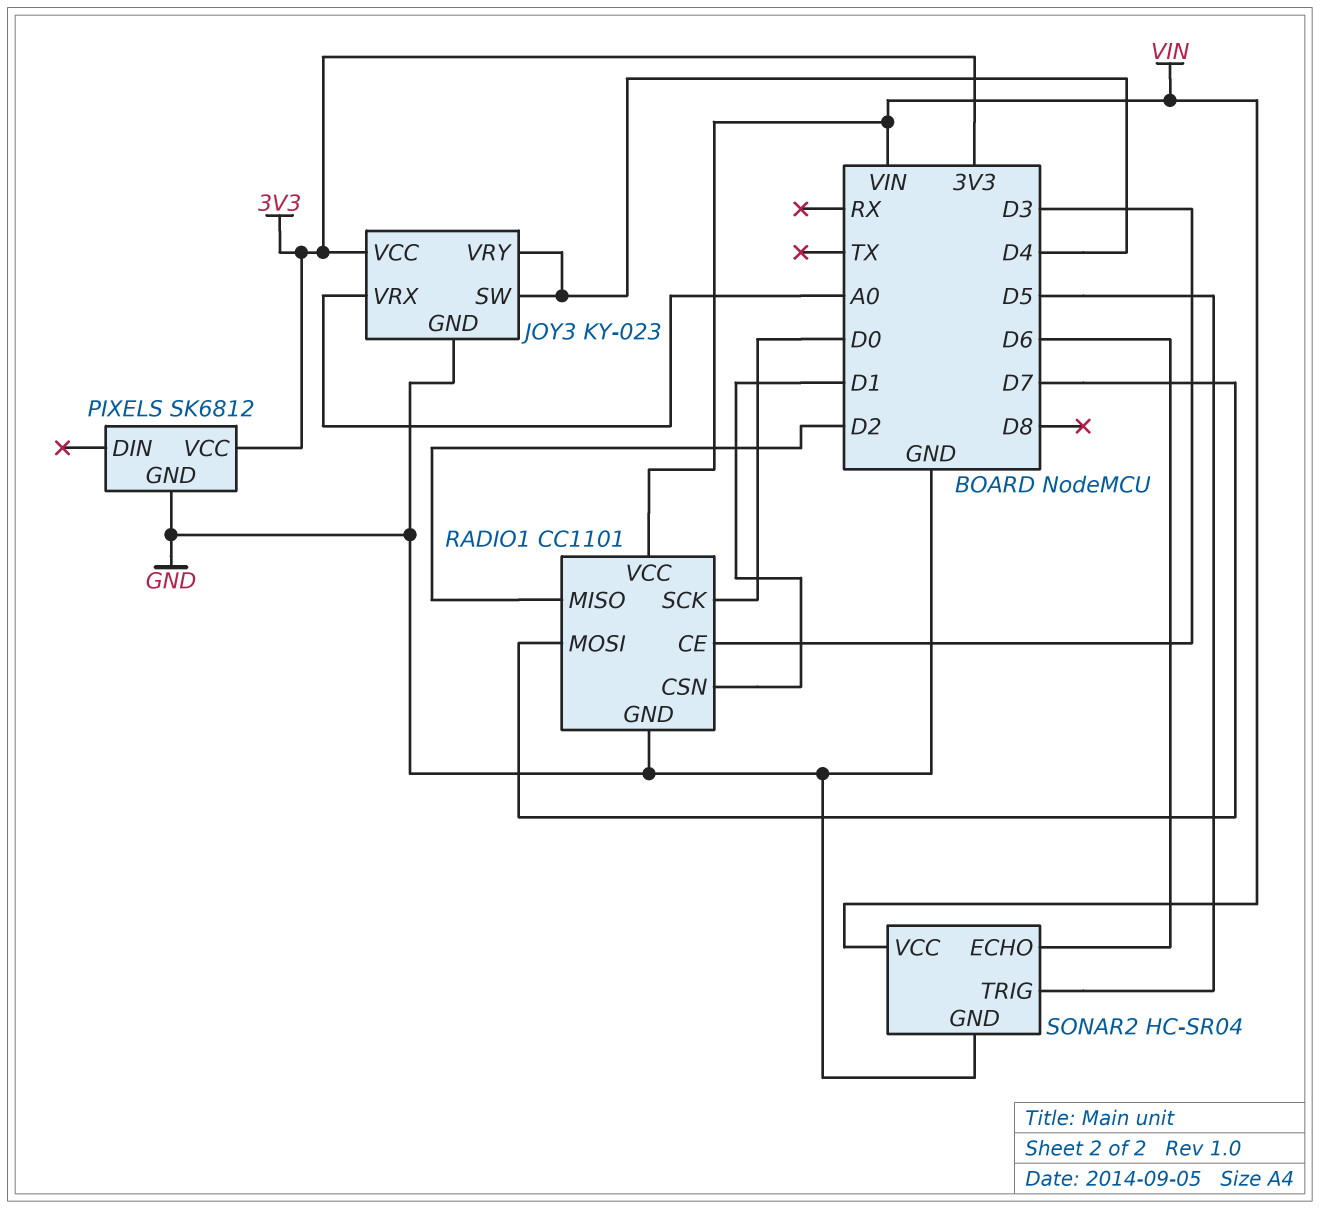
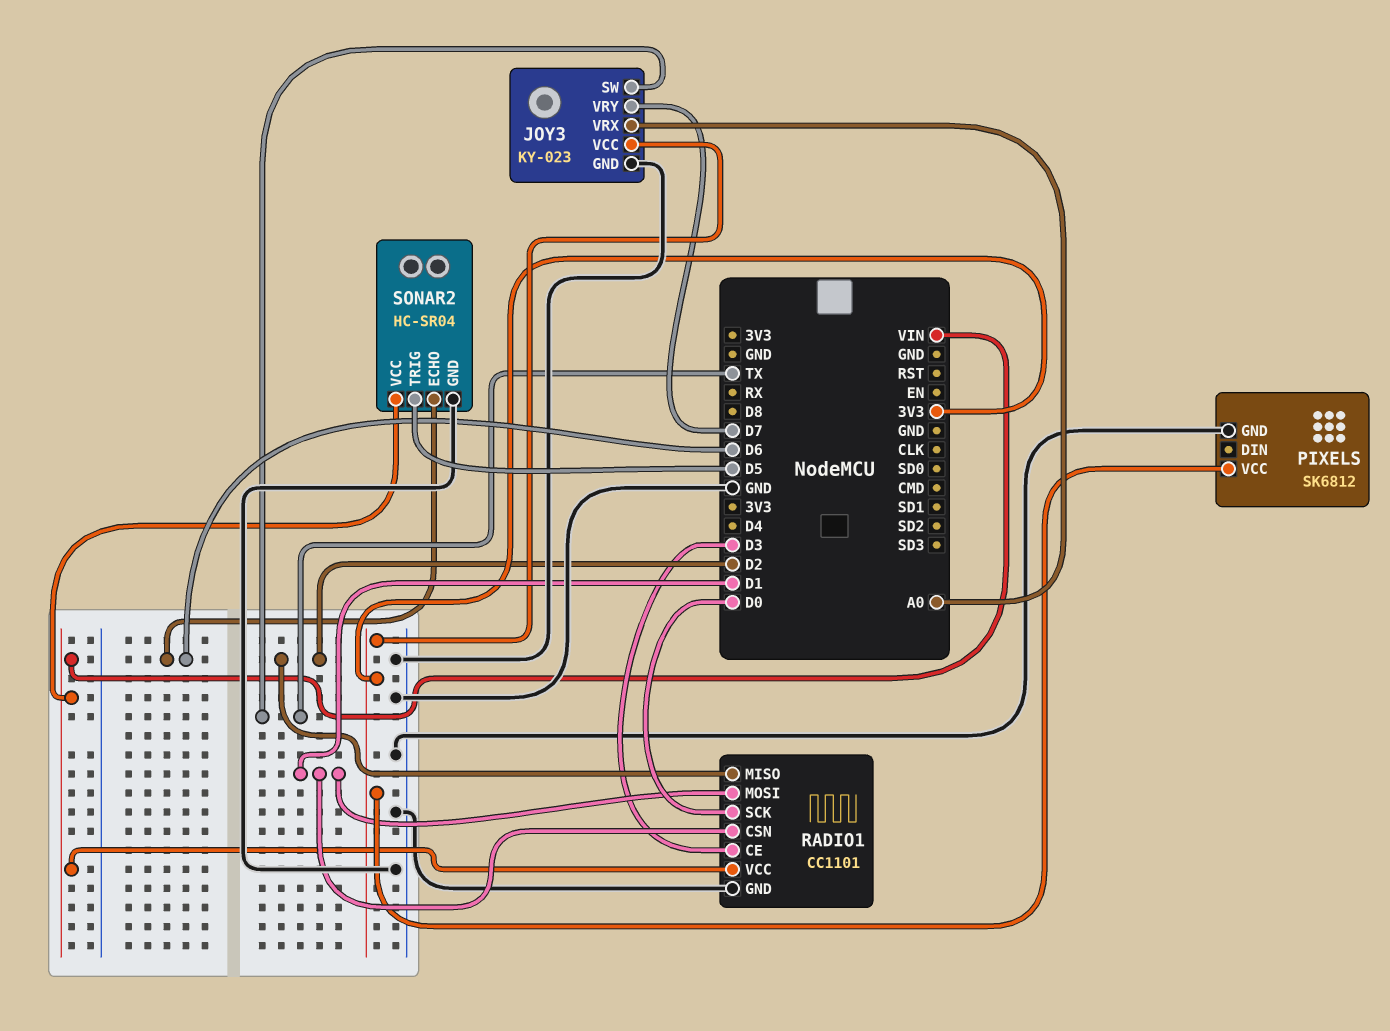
JOY3 pin SW: D4 -> TX
JOY3 pin VRY: D4 -> D7
RADIO1 pin MOSI: D7 -> D1

